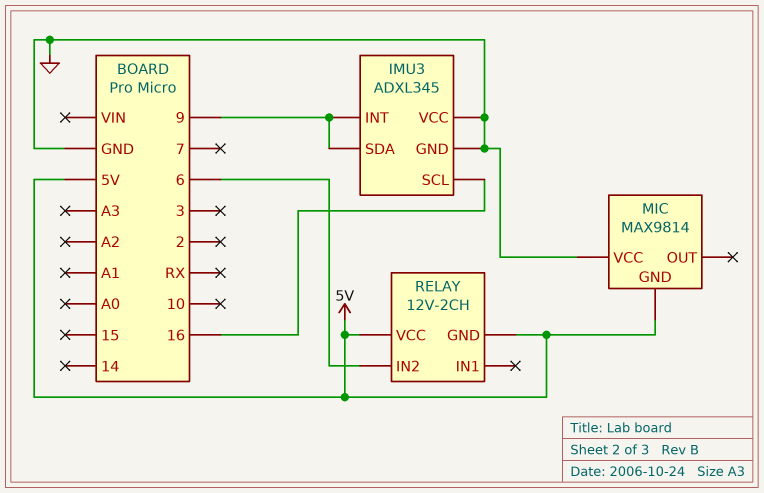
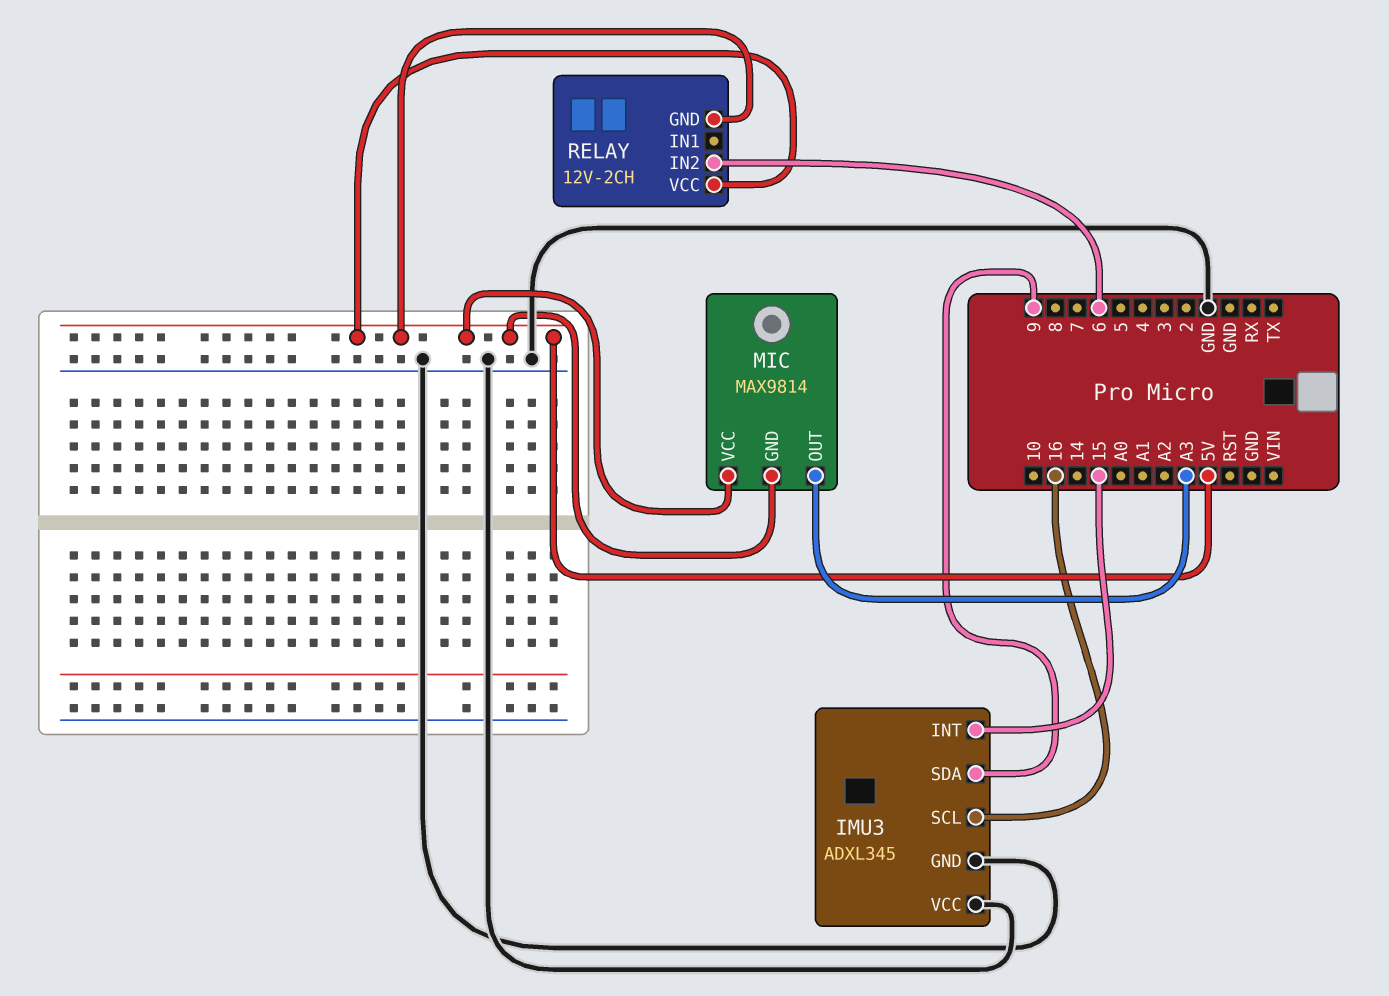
IMU3 pin INT: 9 -> 15
MIC pin OUT: none -> A3
MIC pin VCC: GND -> 5V

